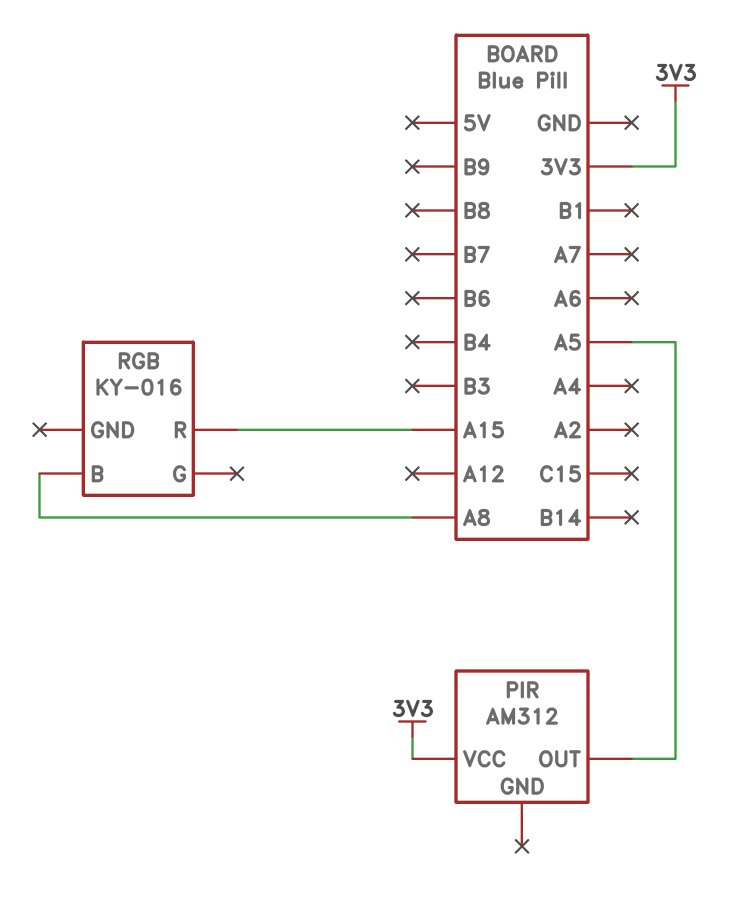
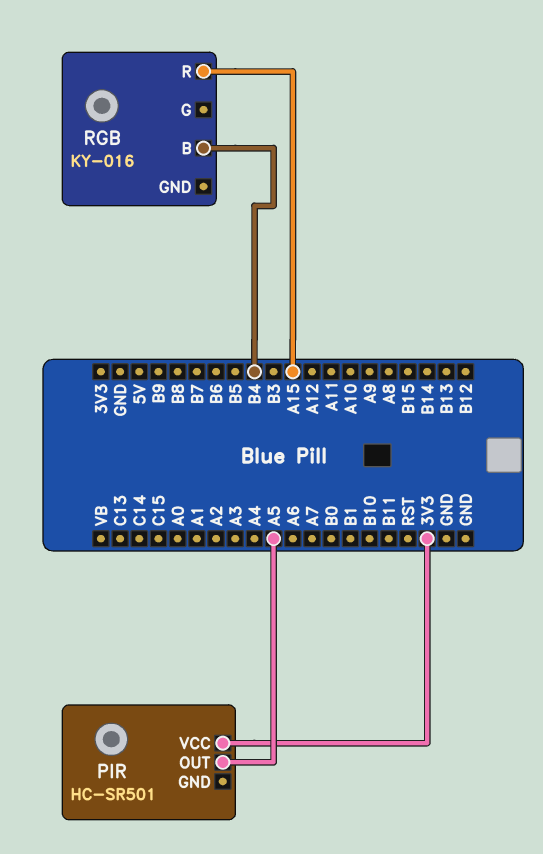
PIR: AM312 -> HC-SR501
RGB pin B: A8 -> B4

